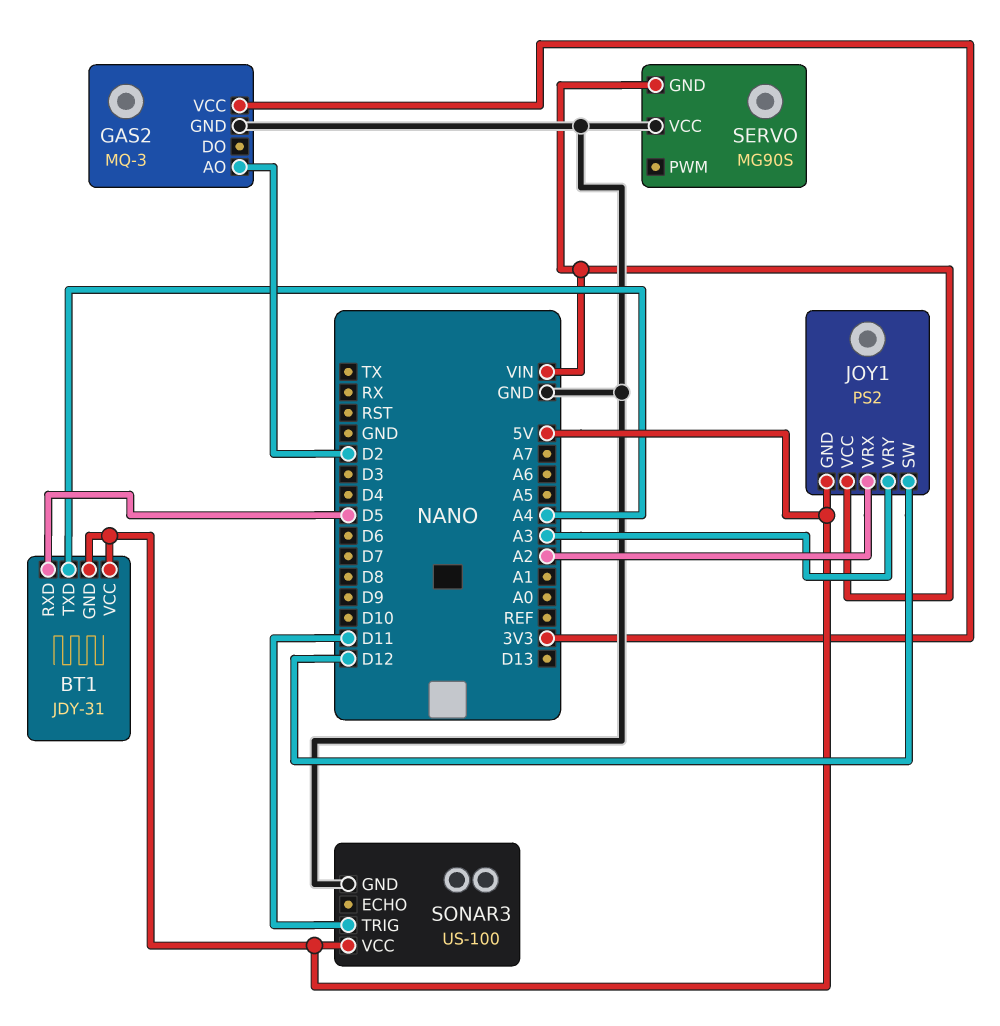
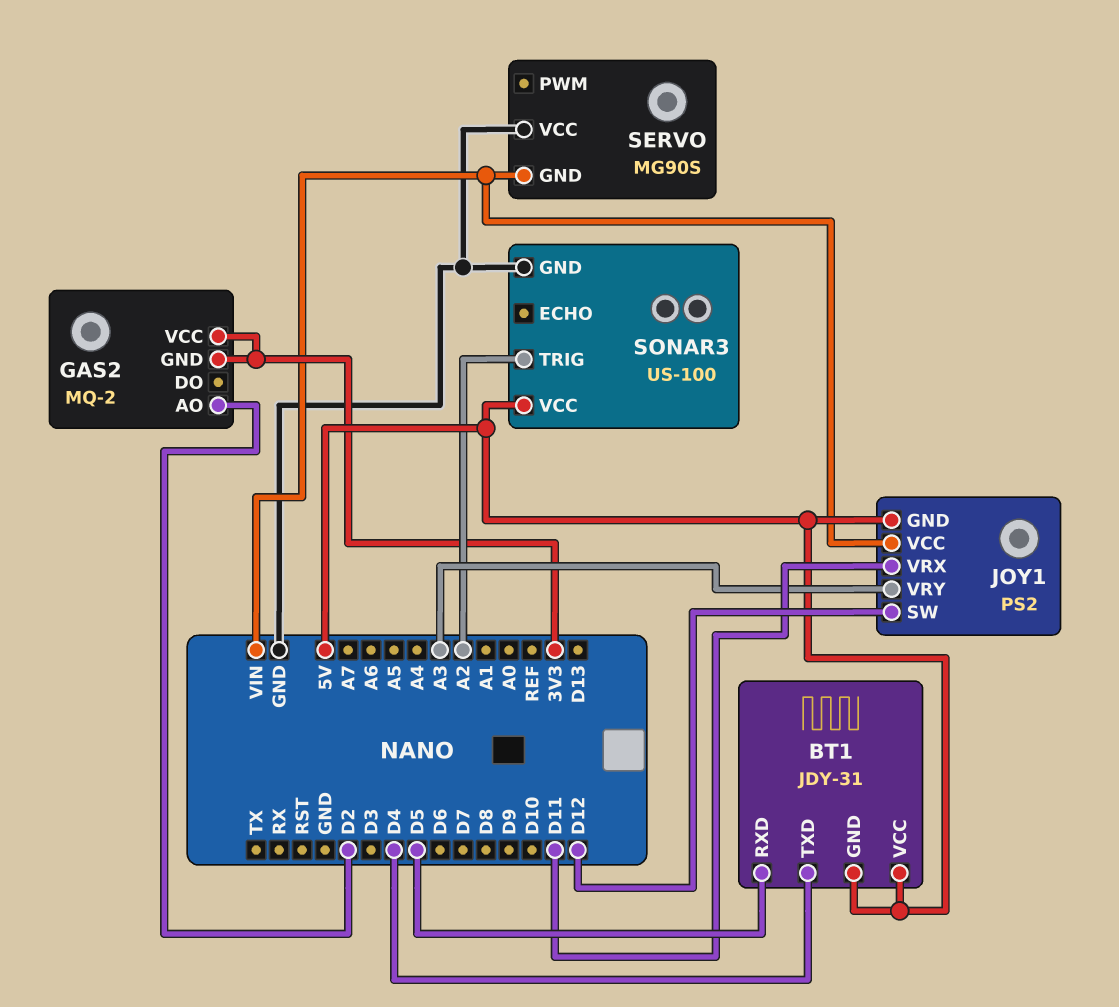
BT1 pin TXD: A4 -> D4
GAS2: MQ-3 -> MQ-2
GAS2 pin GND: GND -> 3V3
JOY1 pin VRX: A2 -> D11
SONAR3 pin TRIG: D11 -> A2

